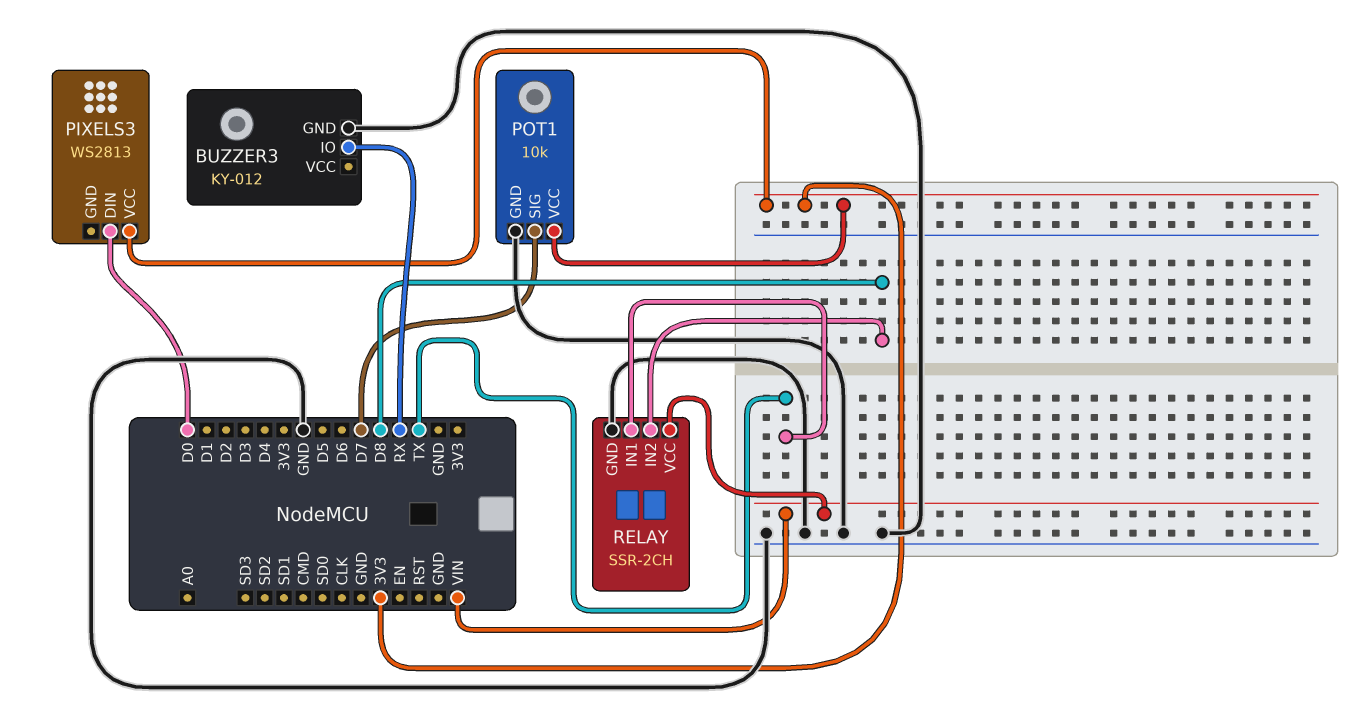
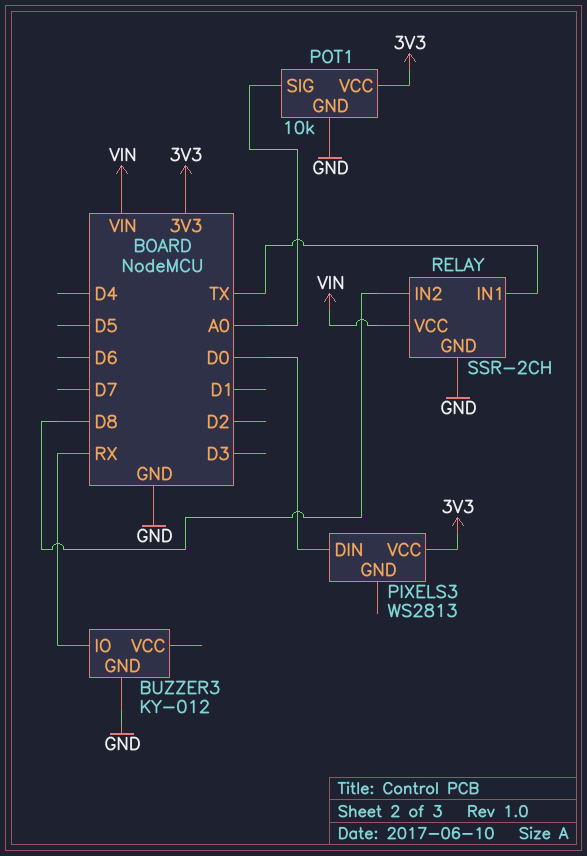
POT1 pin SIG: D7 -> A0

